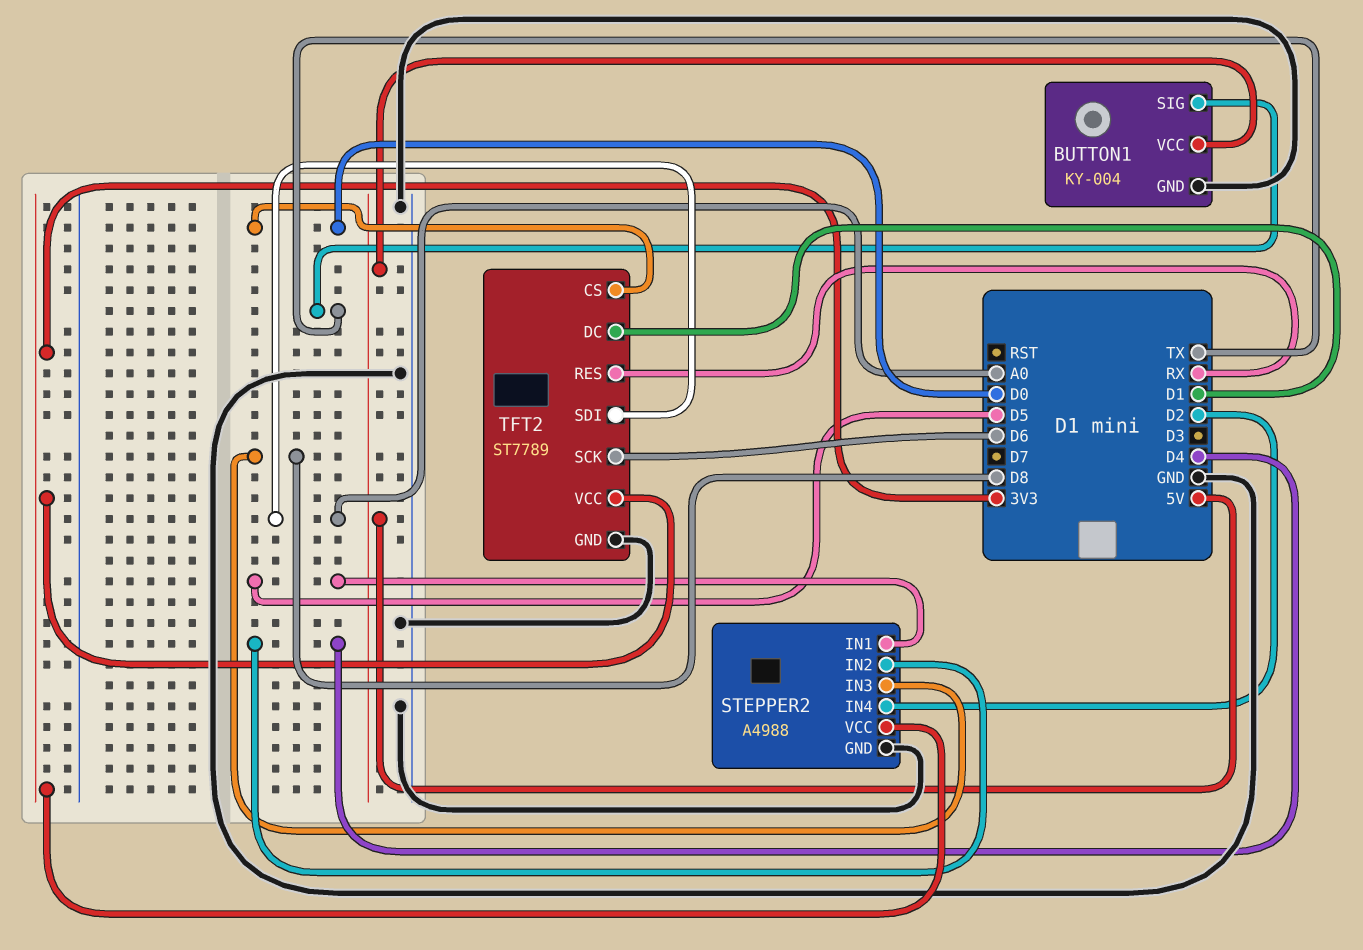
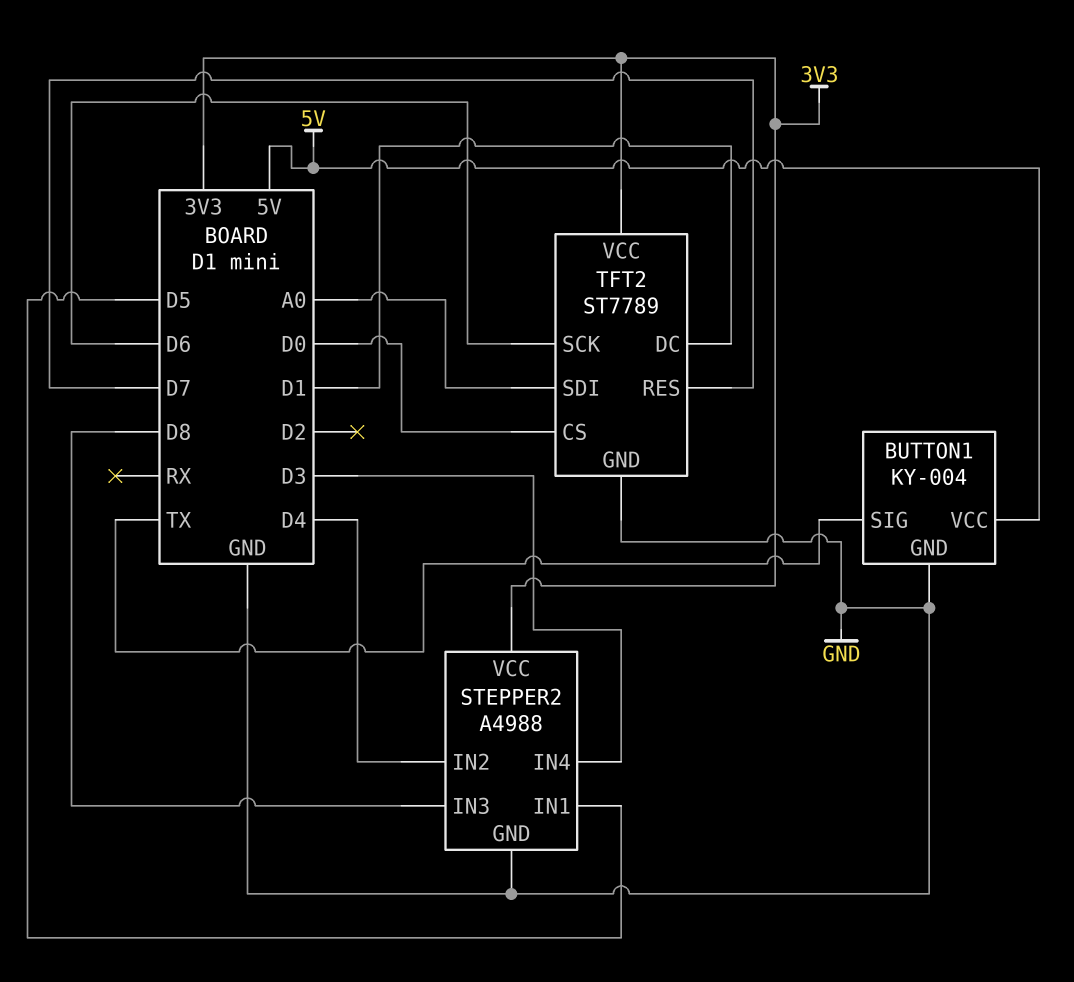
STEPPER2 pin IN4: D2 -> D3
TFT2 pin RES: RX -> D7

